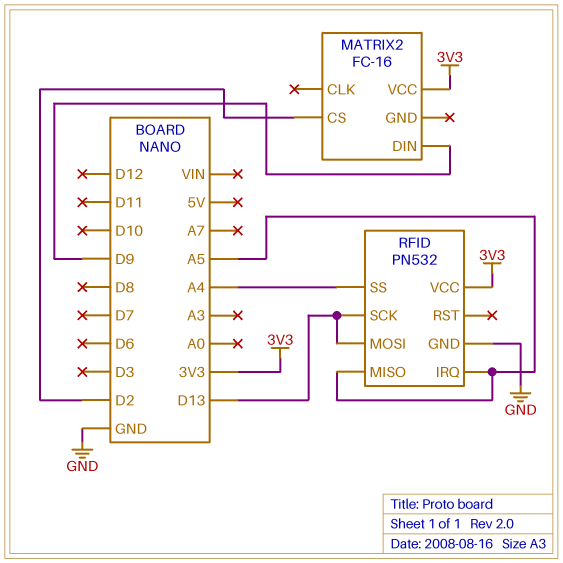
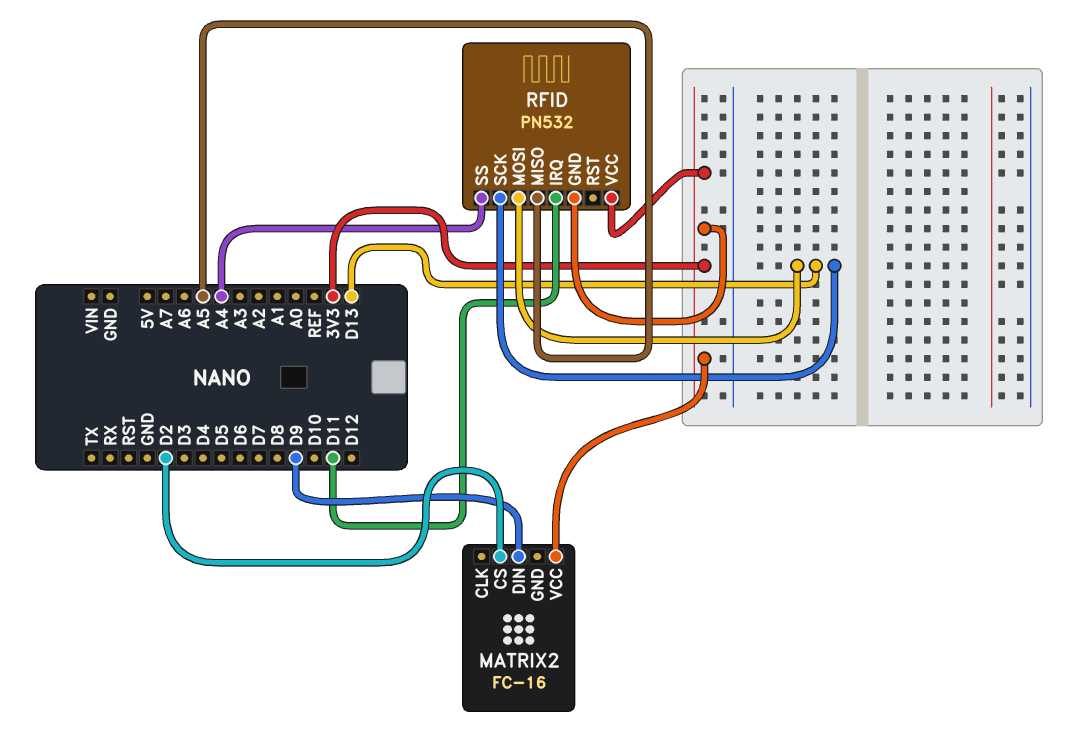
RFID pin GND: GND -> 3V3
RFID pin IRQ: A5 -> D11

